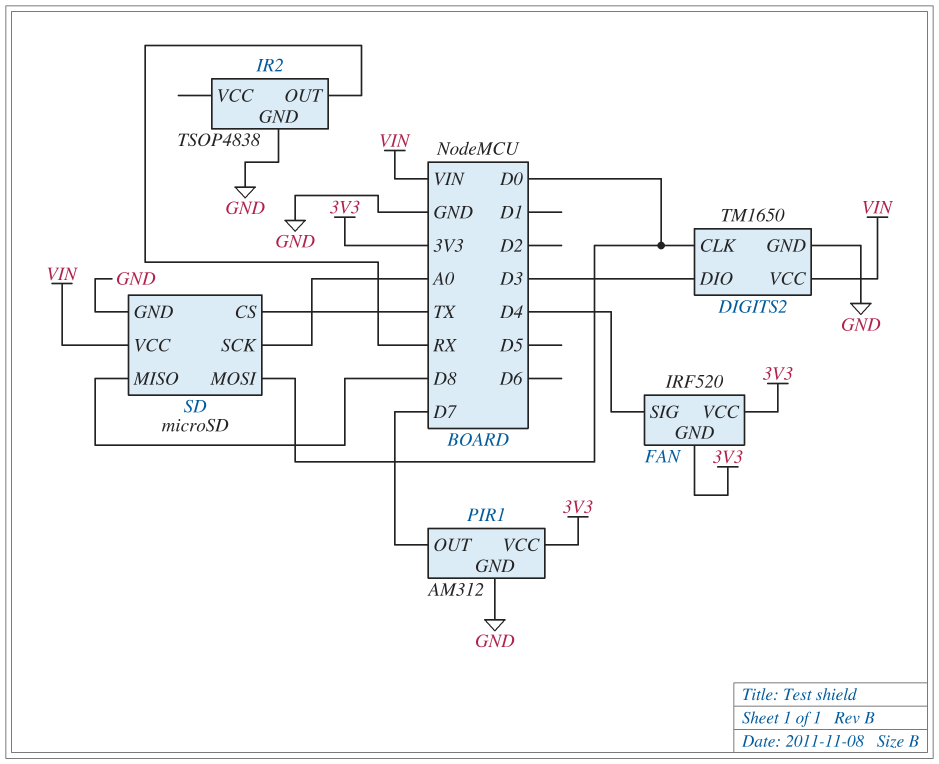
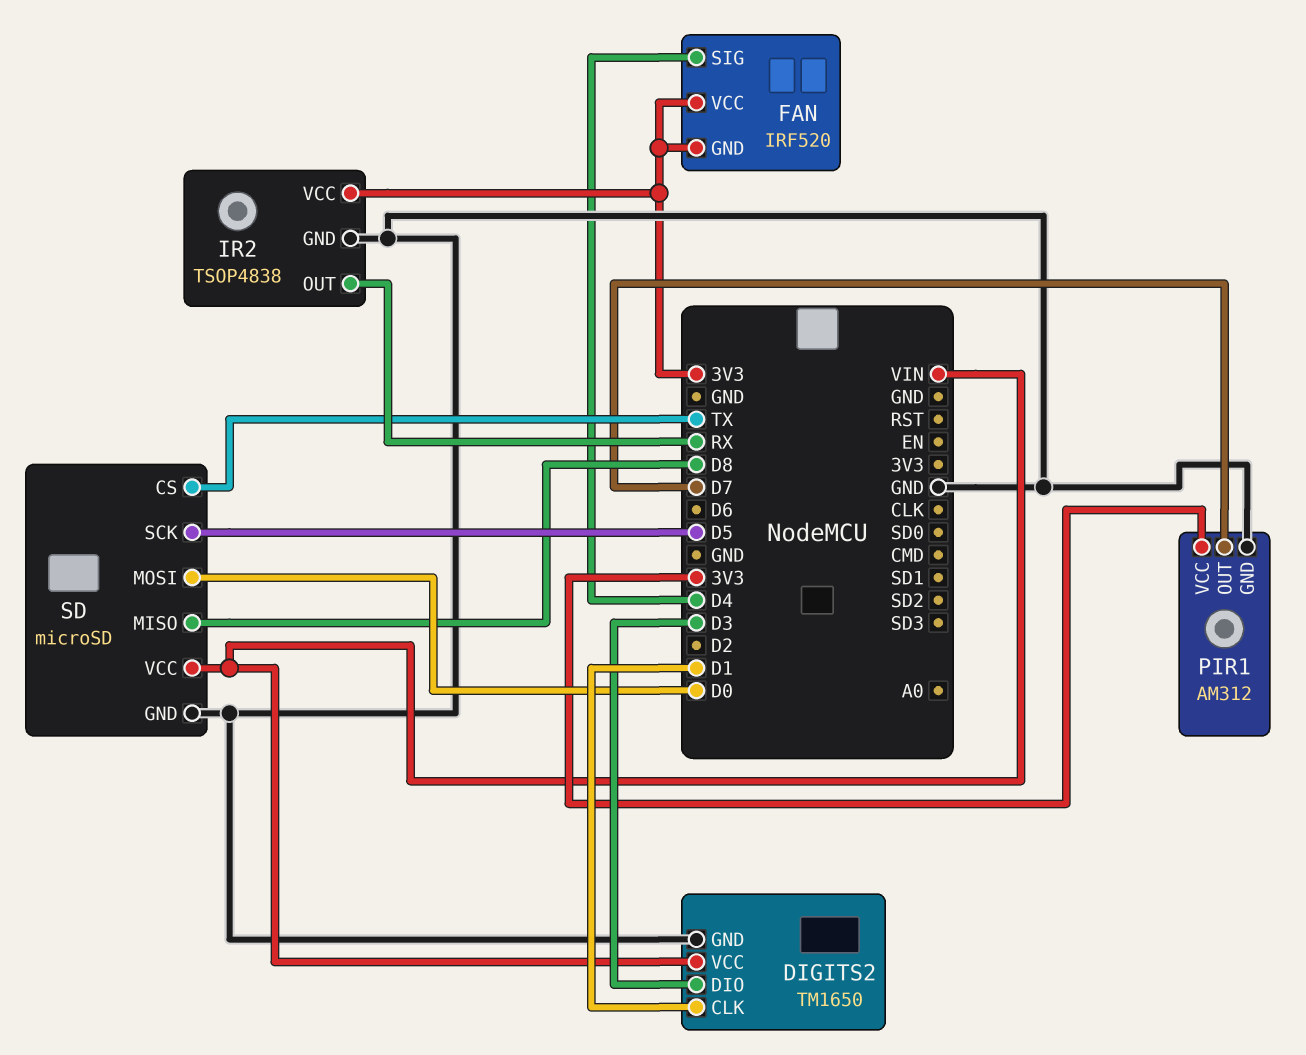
DIGITS2 pin CLK: D0 -> D1
IR2 pin VCC: none -> 3V3
SD pin SCK: A0 -> D5

